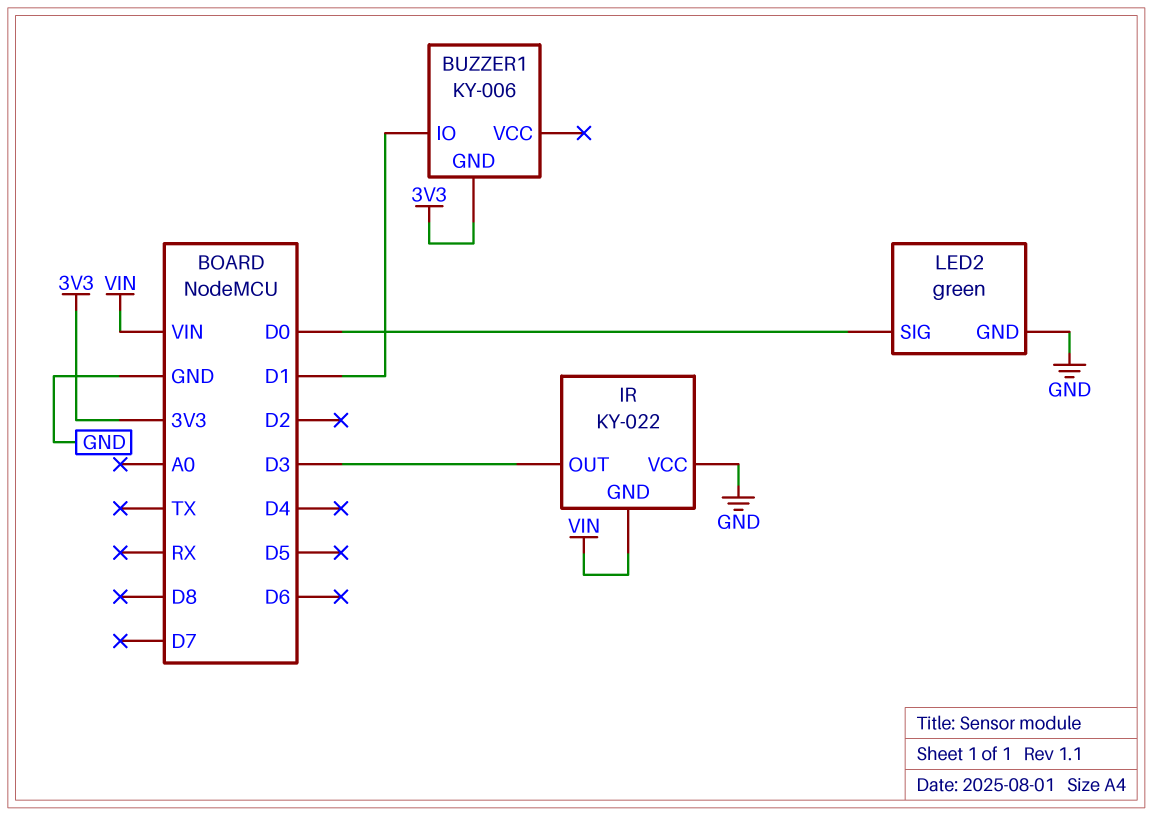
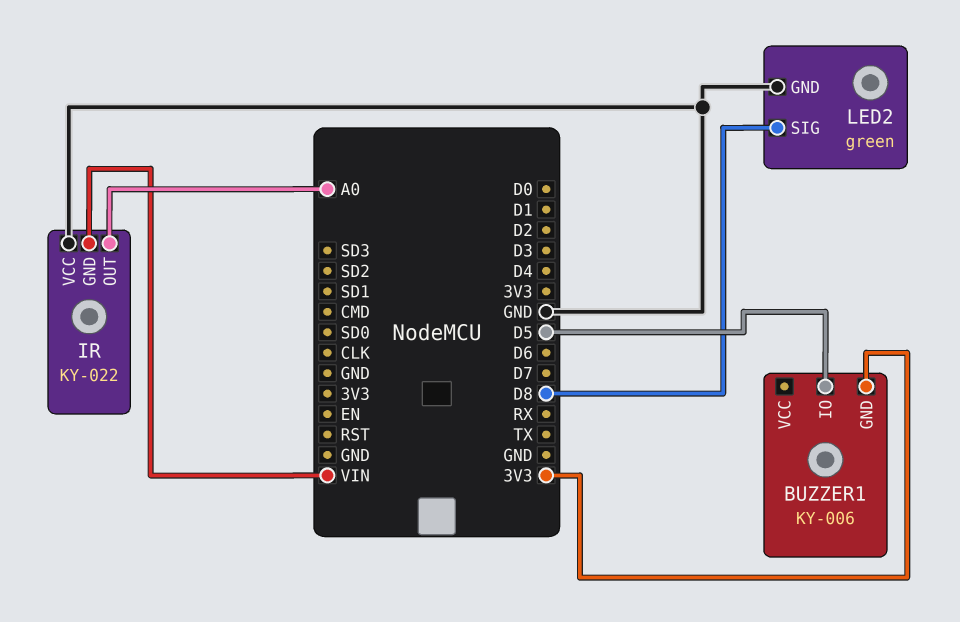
BUZZER1 pin IO: D1 -> D5
IR pin OUT: D3 -> A0
LED2 pin SIG: D0 -> D8

